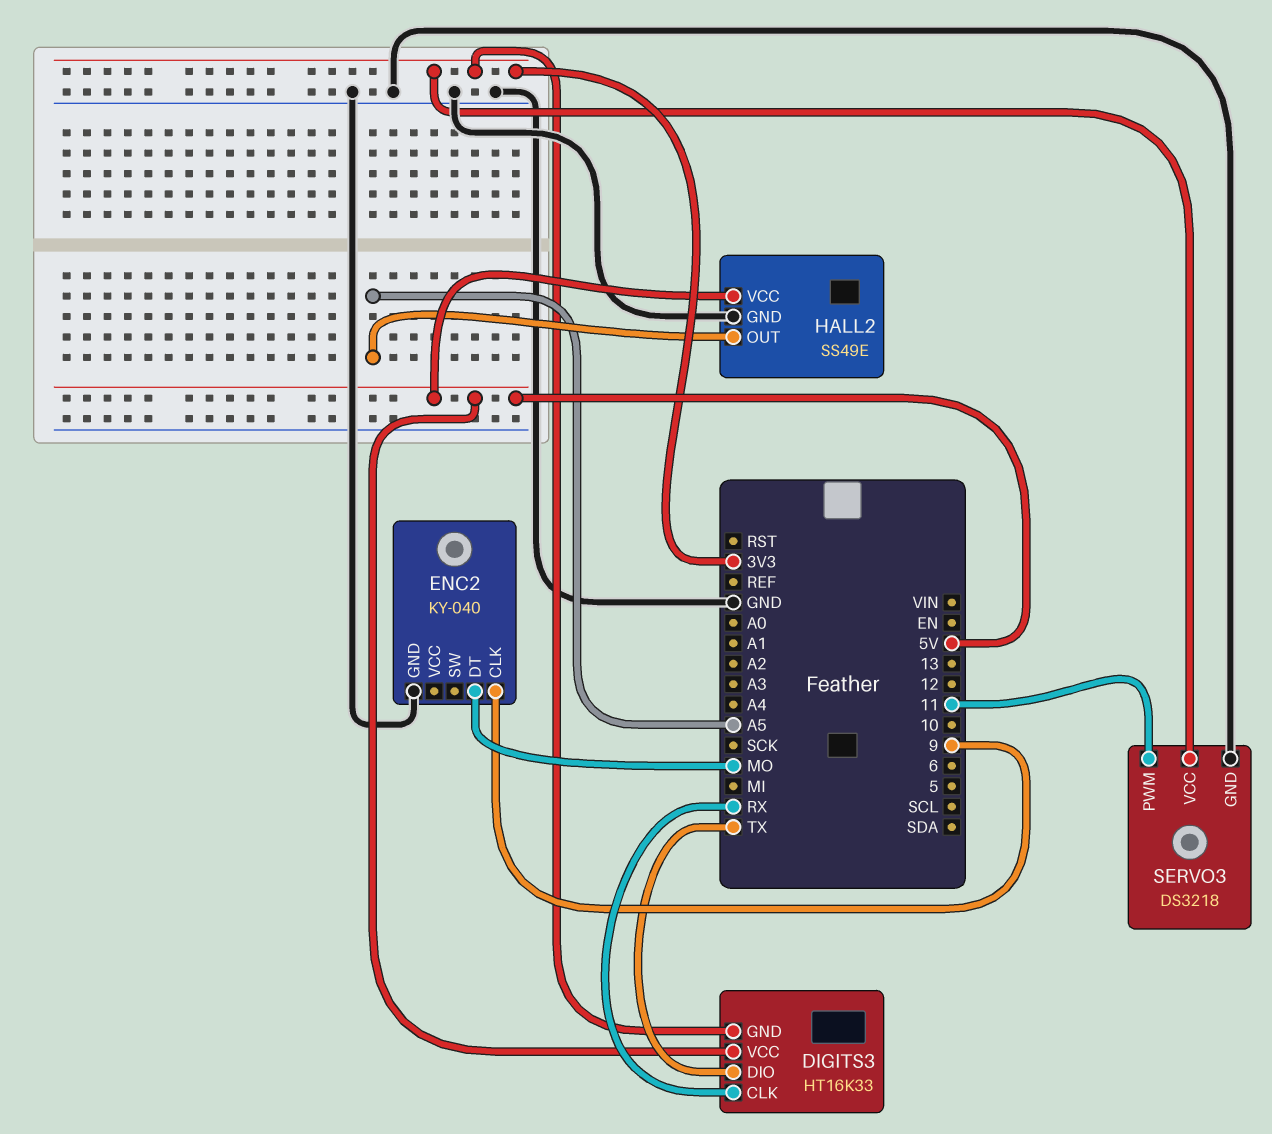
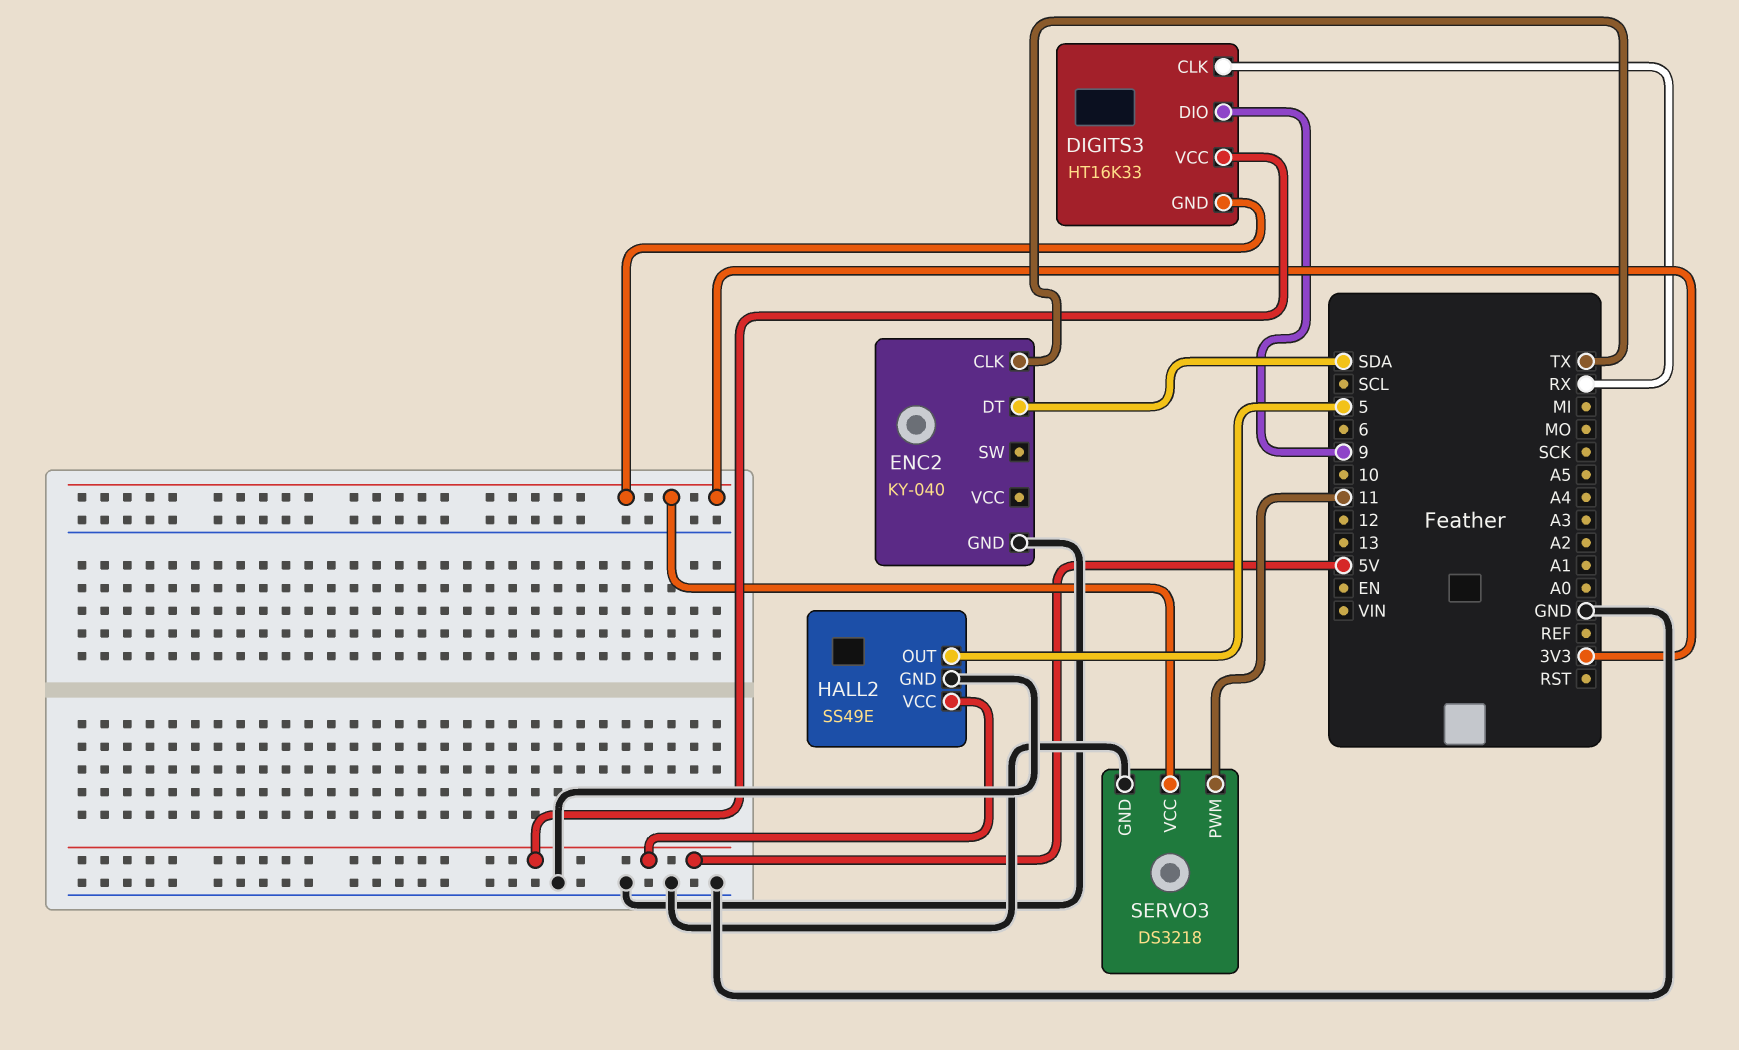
DIGITS3 pin DIO: TX -> 9
ENC2 pin CLK: 9 -> TX
ENC2 pin DT: MO -> SDA
HALL2 pin OUT: A5 -> 5

